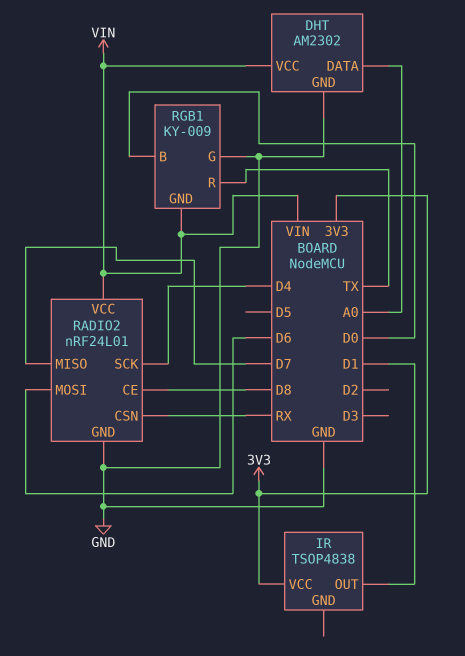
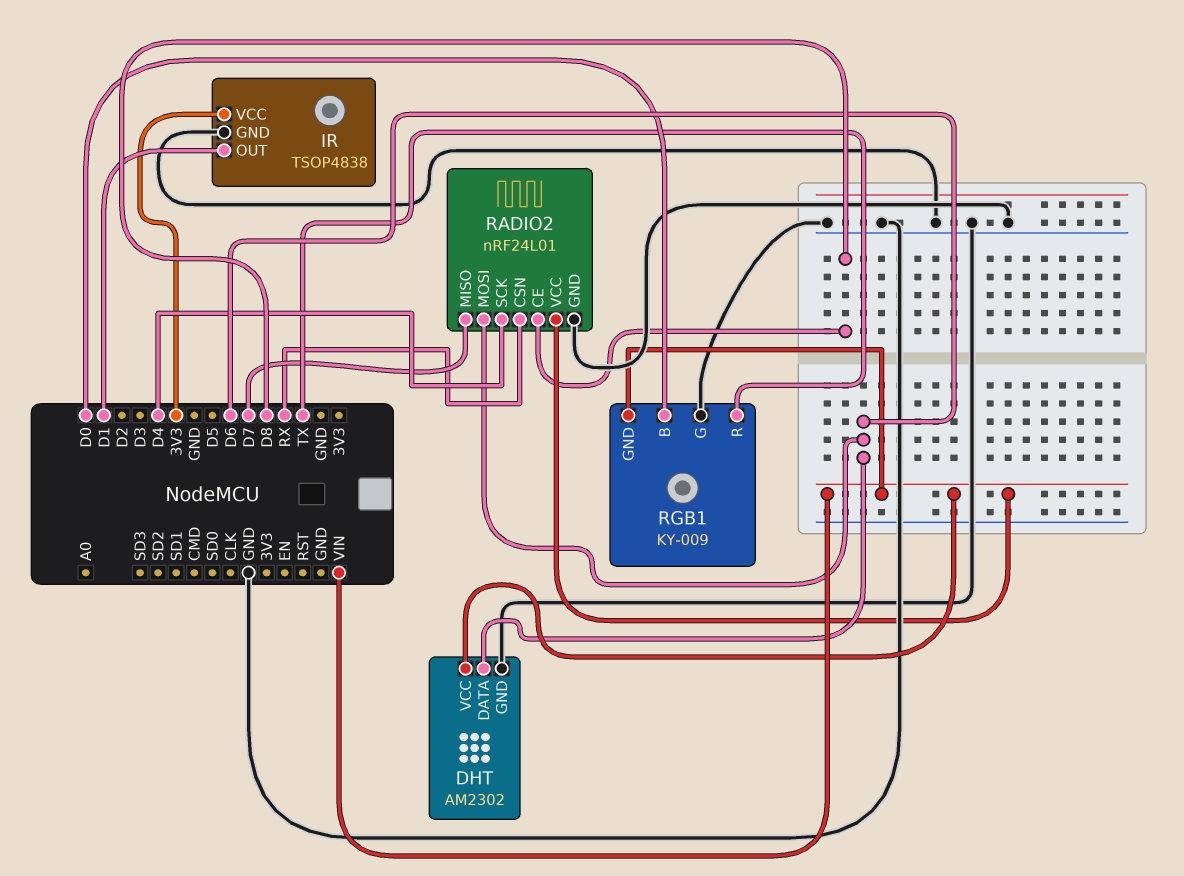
DHT pin DATA: A0 -> D6
IR pin GND: none -> GND

